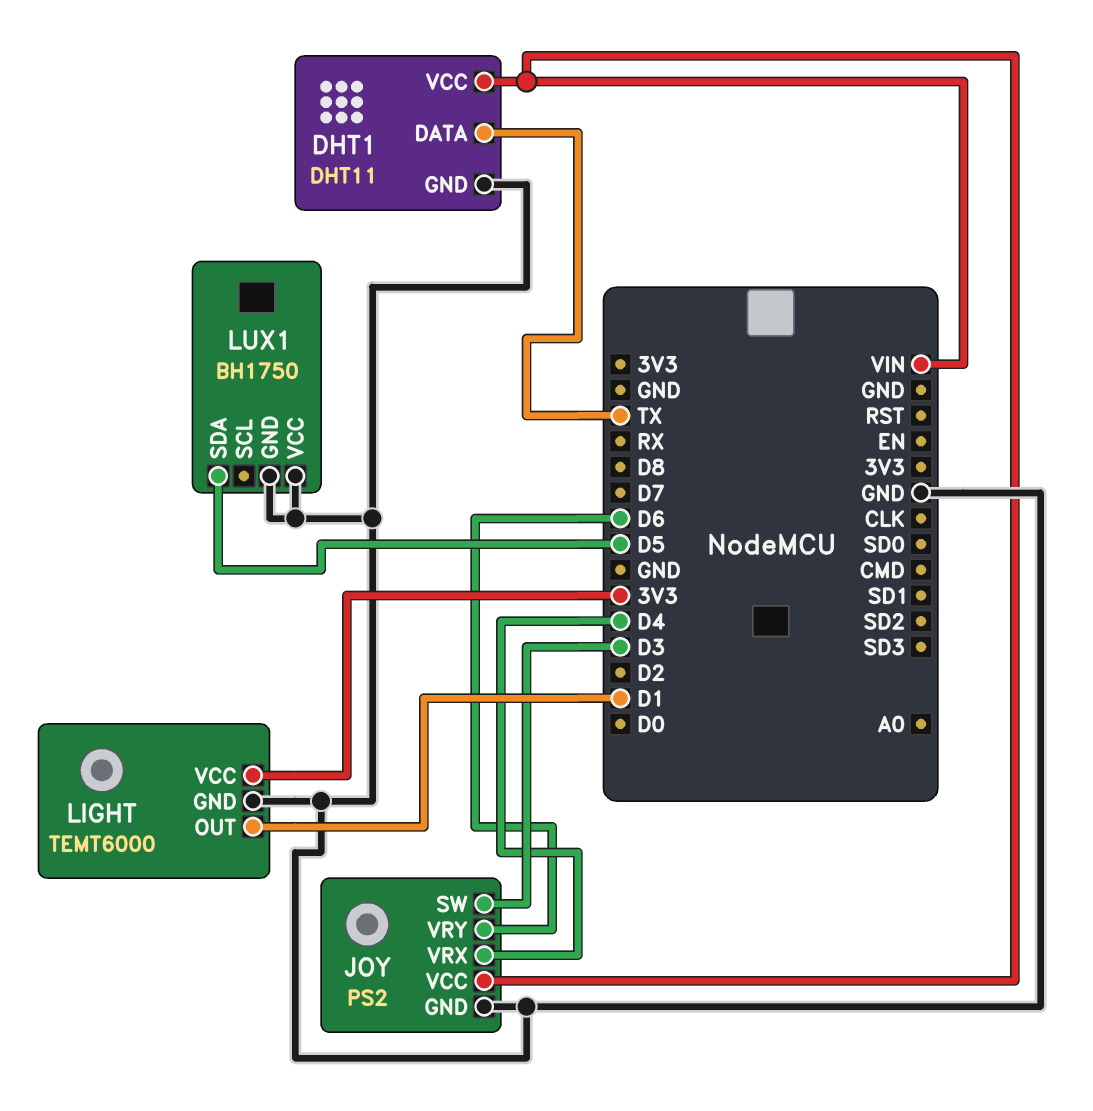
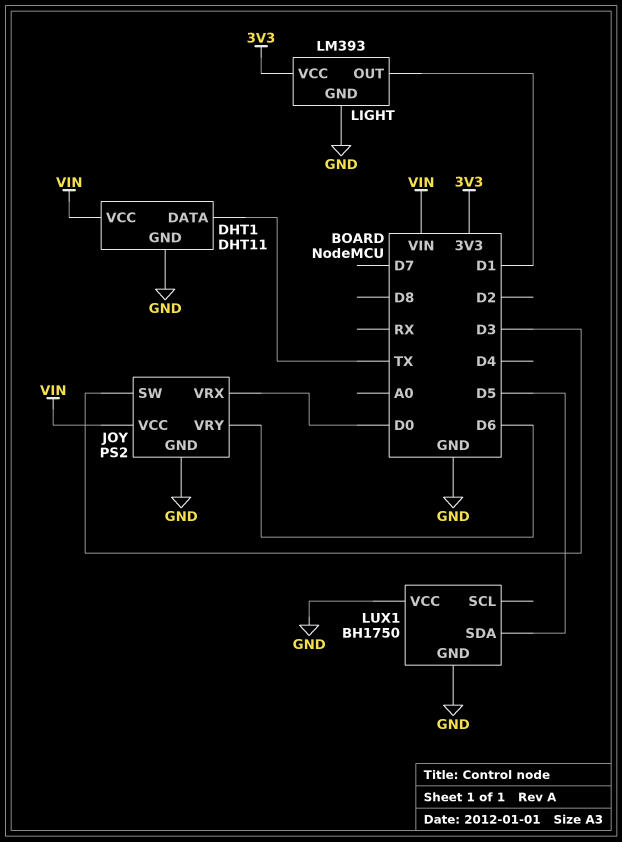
JOY pin VRX: D4 -> D0
LIGHT: TEMT6000 -> LM393

